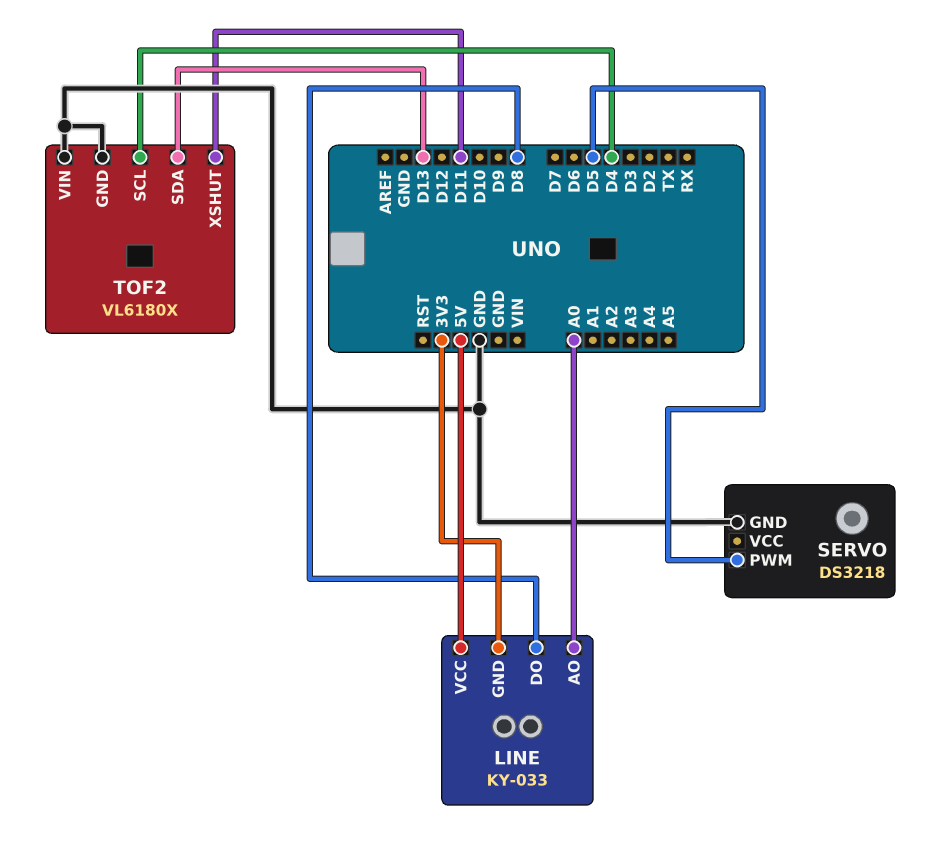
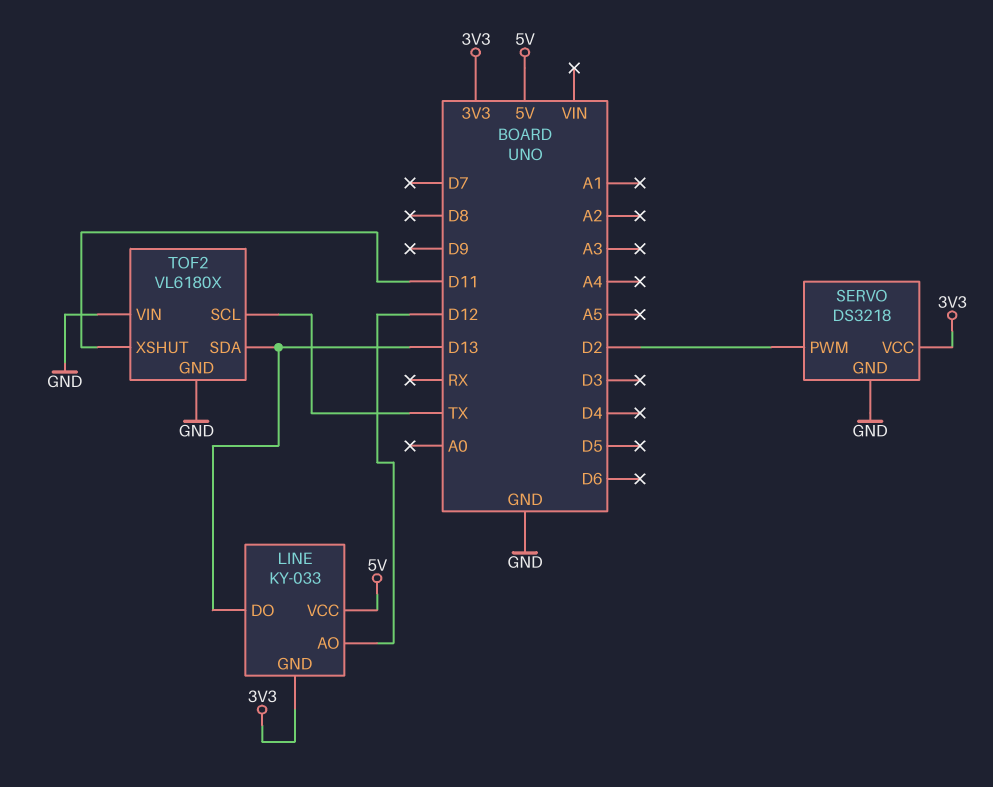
LINE pin AO: A0 -> D12
LINE pin DO: D8 -> D13
SERVO pin PWM: D5 -> D2
SERVO pin VCC: none -> 3V3
TOF2 pin SCL: D4 -> TX

